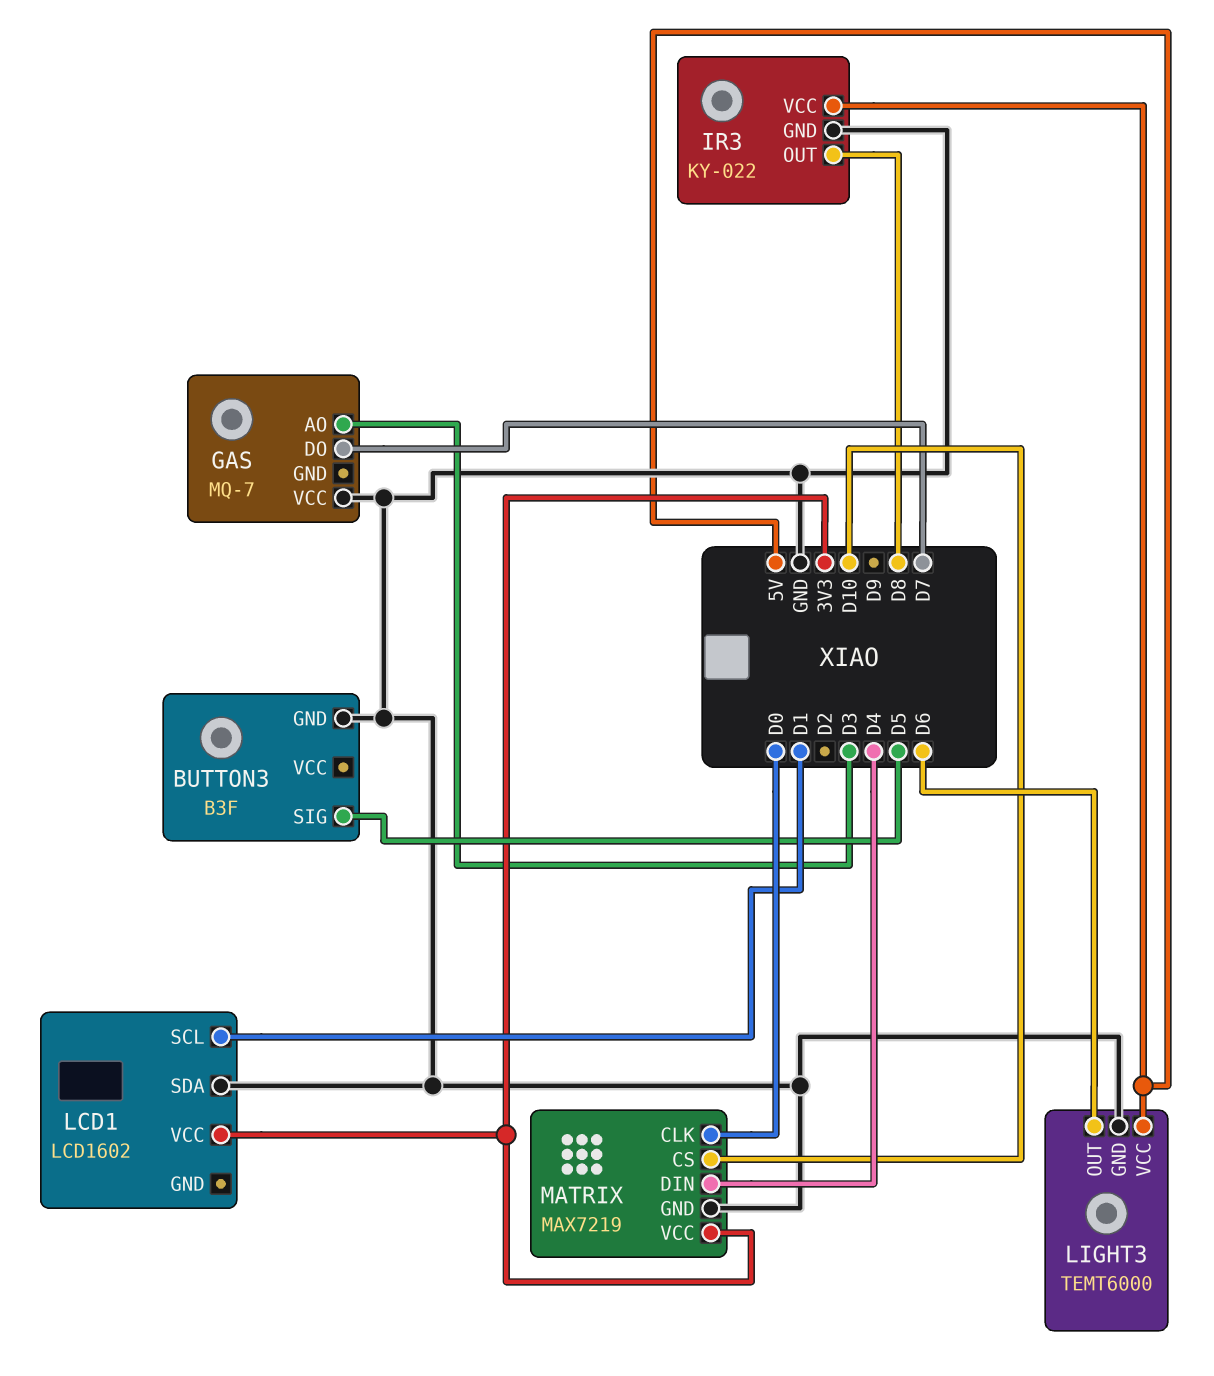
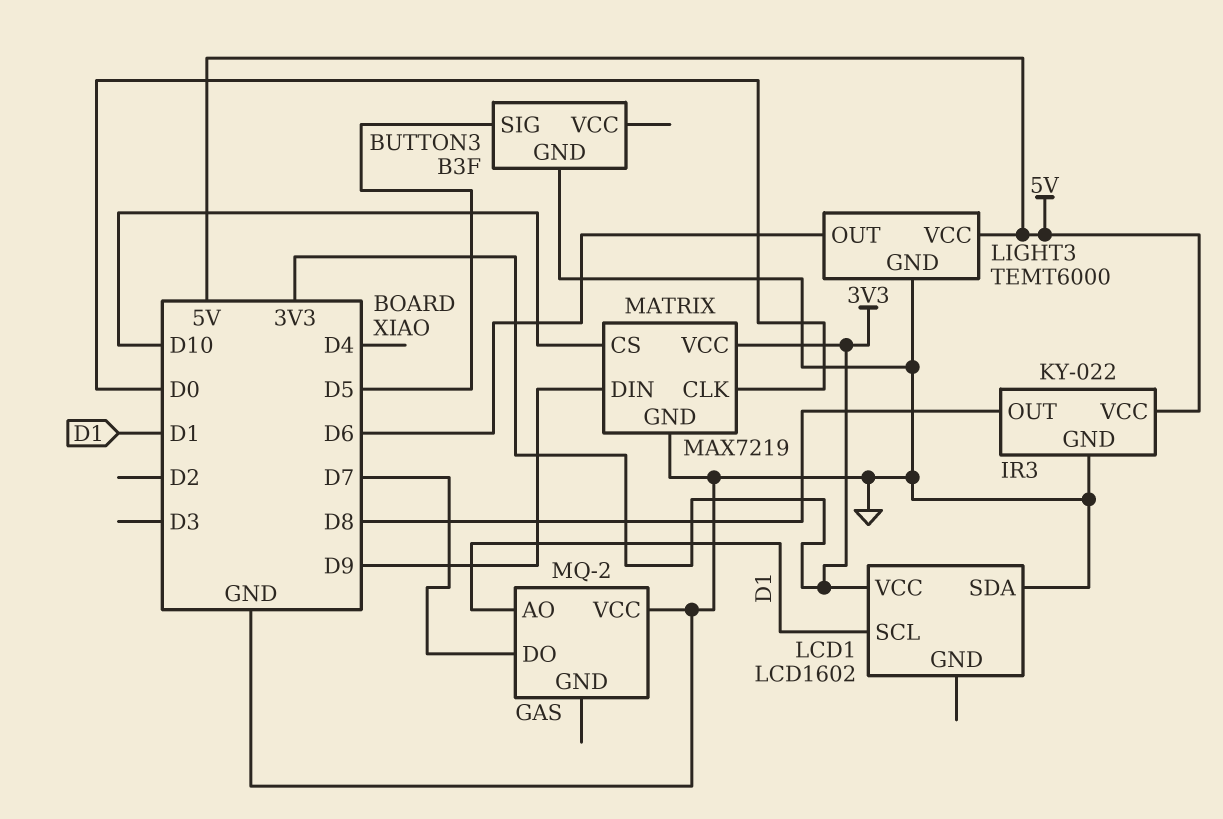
GAS: MQ-7 -> MQ-2
GAS pin AO: D3 -> D1
MATRIX pin DIN: D4 -> D9

